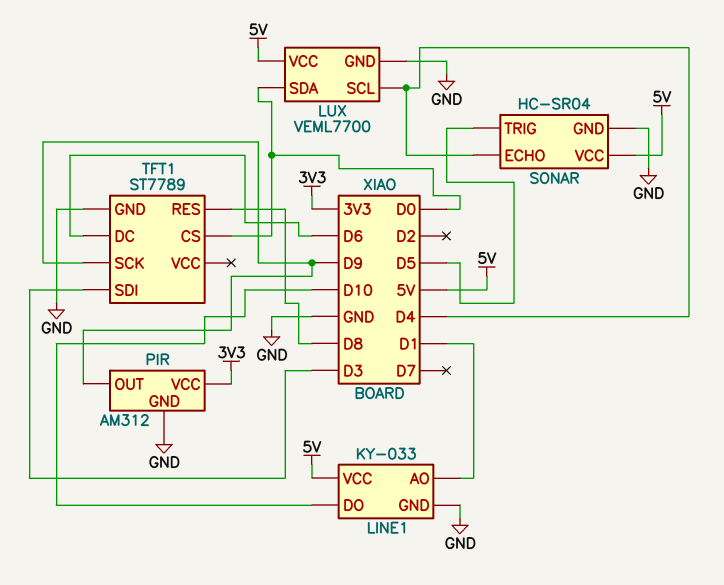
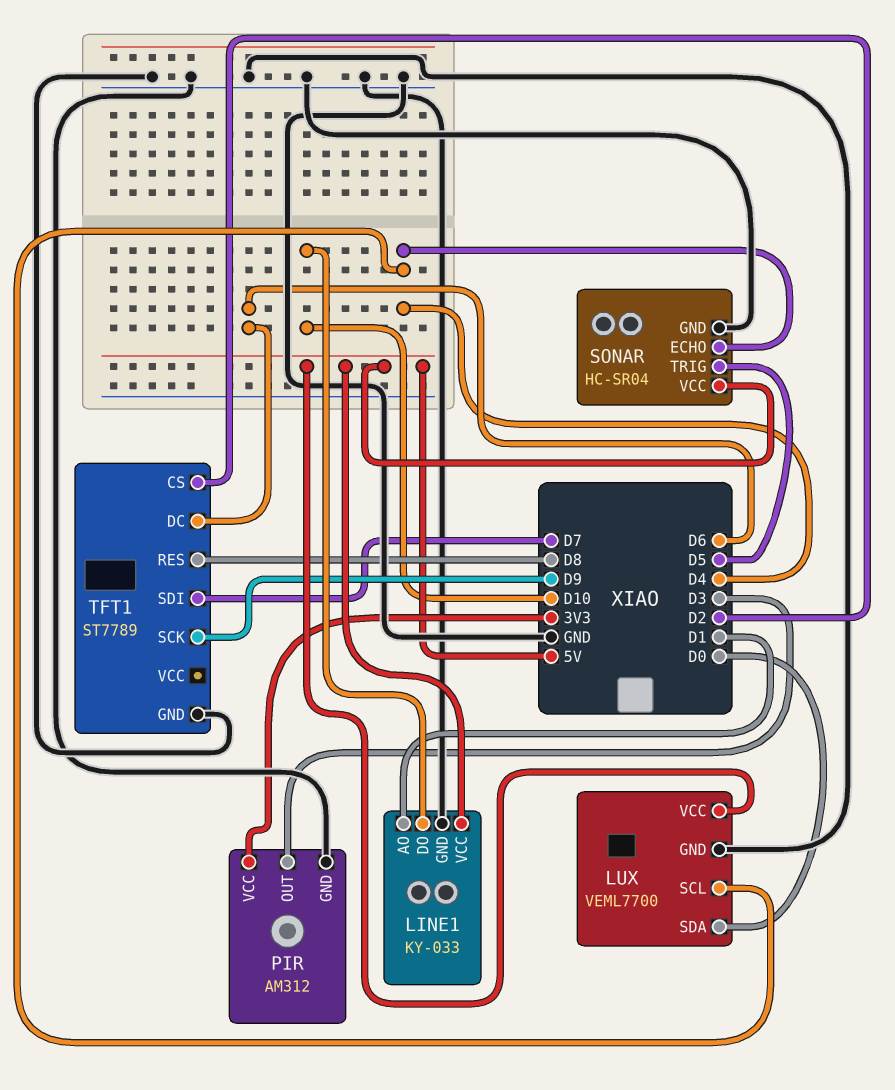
PIR pin OUT: D9 -> D3
TFT1 pin CS: D0 -> D2
TFT1 pin SDI: D3 -> D7

